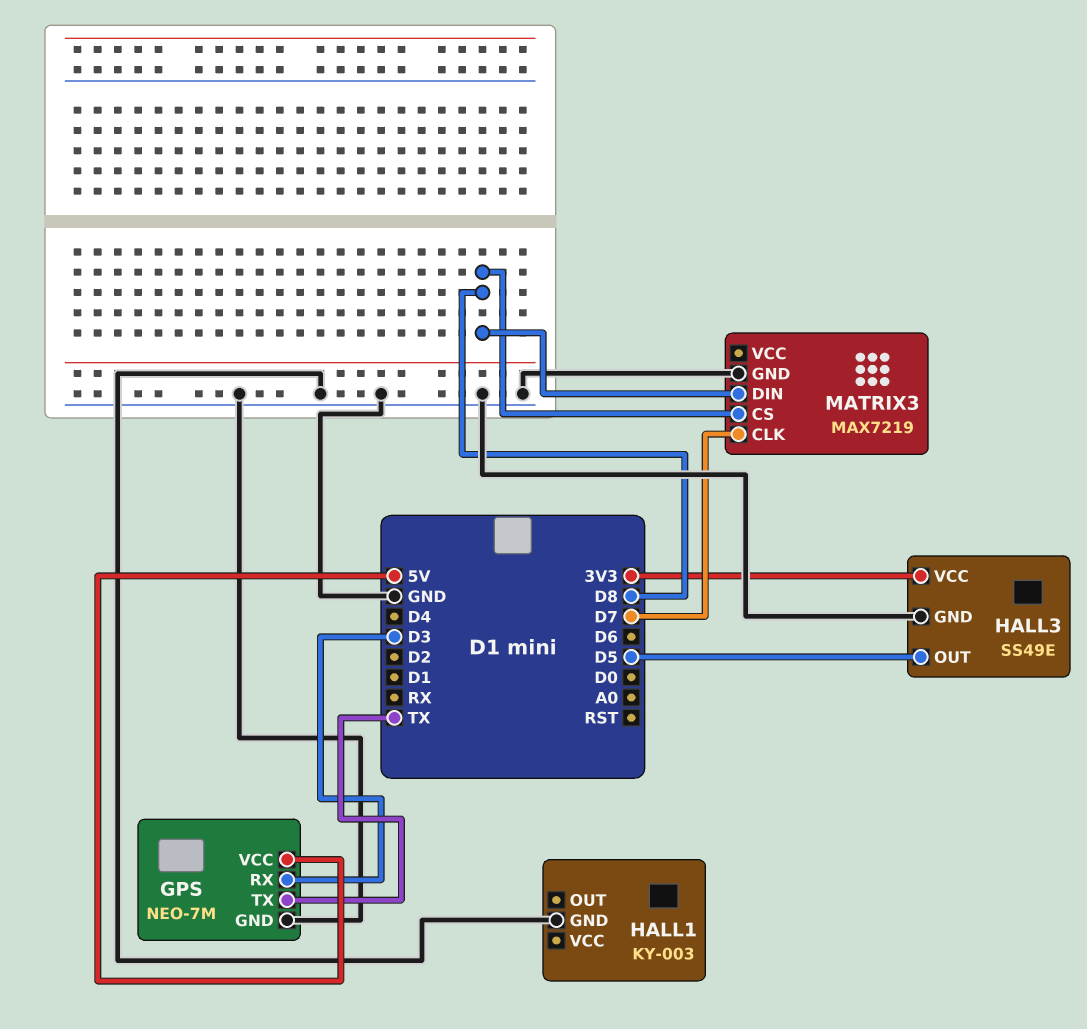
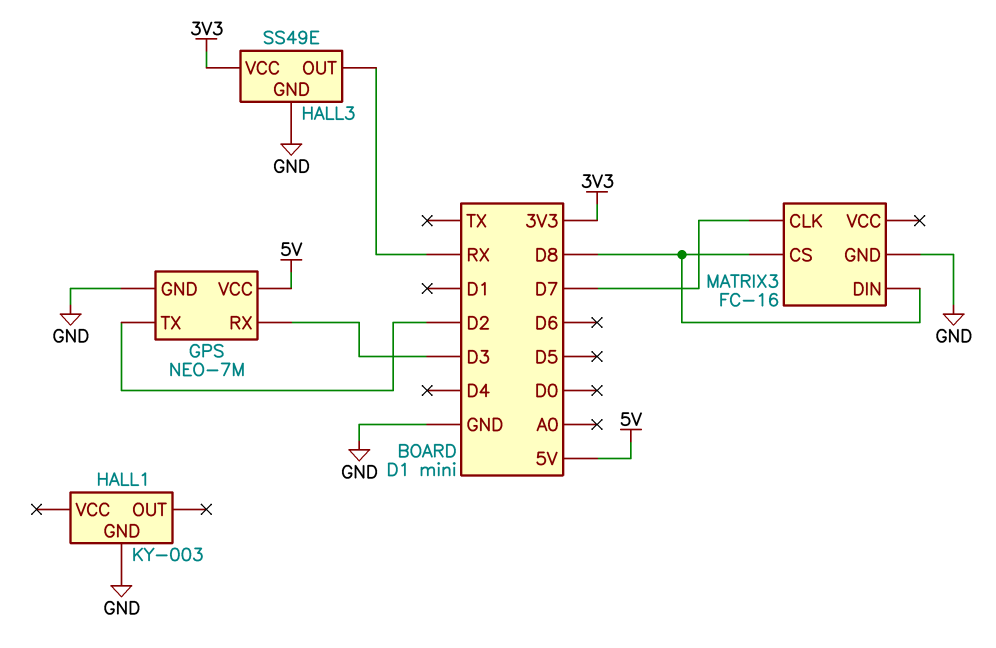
GPS pin TX: TX -> D2
HALL3 pin OUT: D5 -> RX
MATRIX3: MAX7219 -> FC-16

